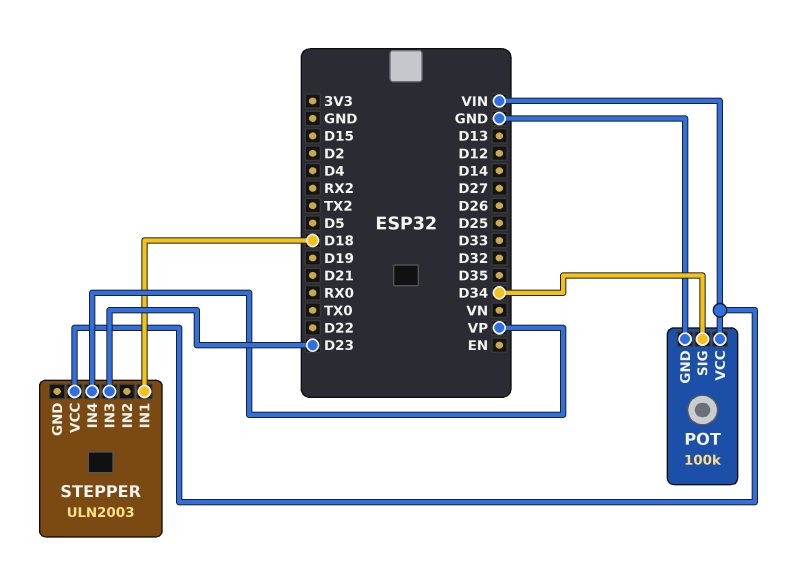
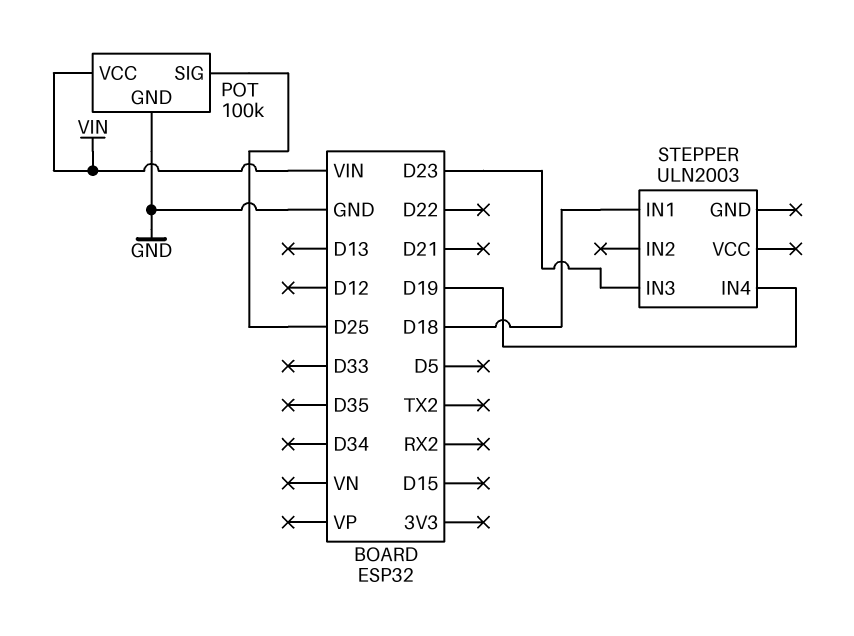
POT pin SIG: D34 -> D25
STEPPER pin IN4: VP -> D19
STEPPER pin VCC: VIN -> none

